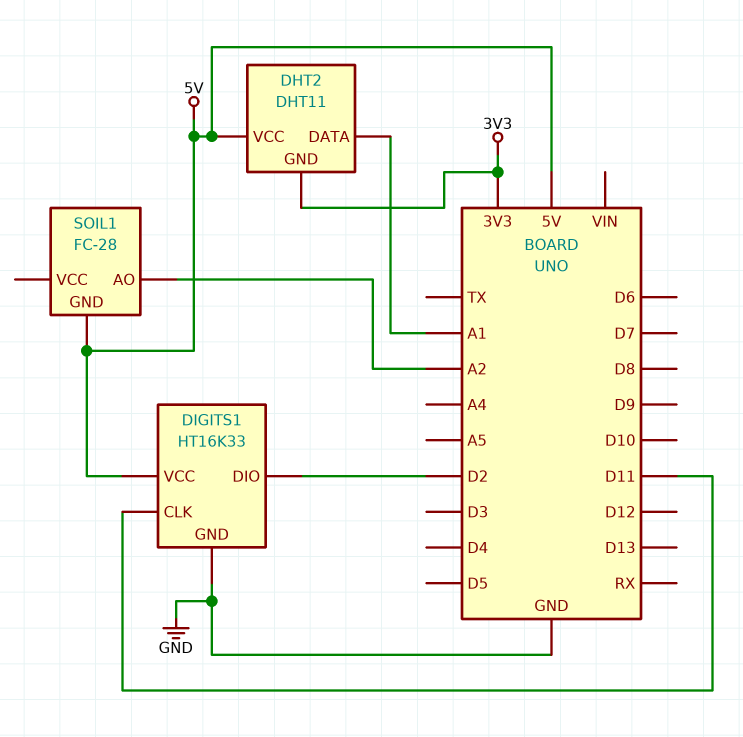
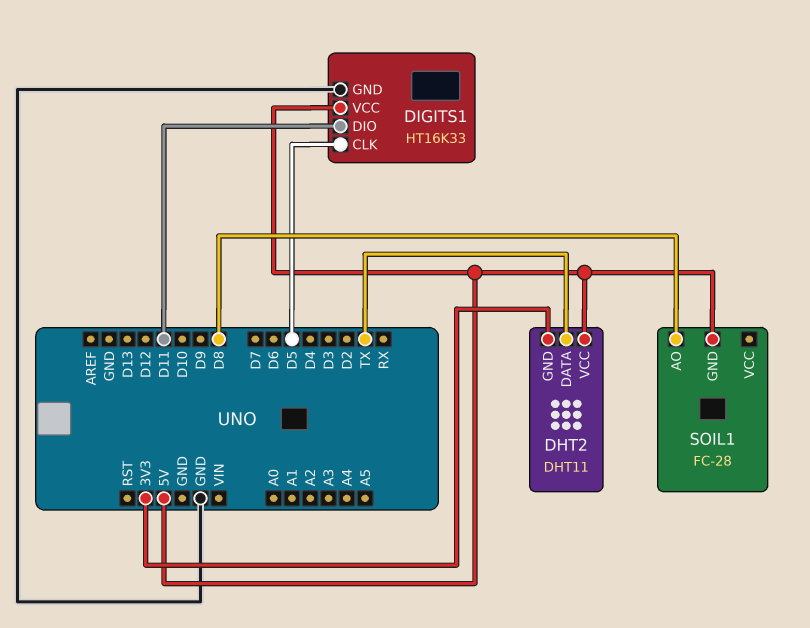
DHT2 pin DATA: A1 -> TX
DIGITS1 pin CLK: D11 -> D5
DIGITS1 pin DIO: D2 -> D11
SOIL1 pin AO: A2 -> D8

